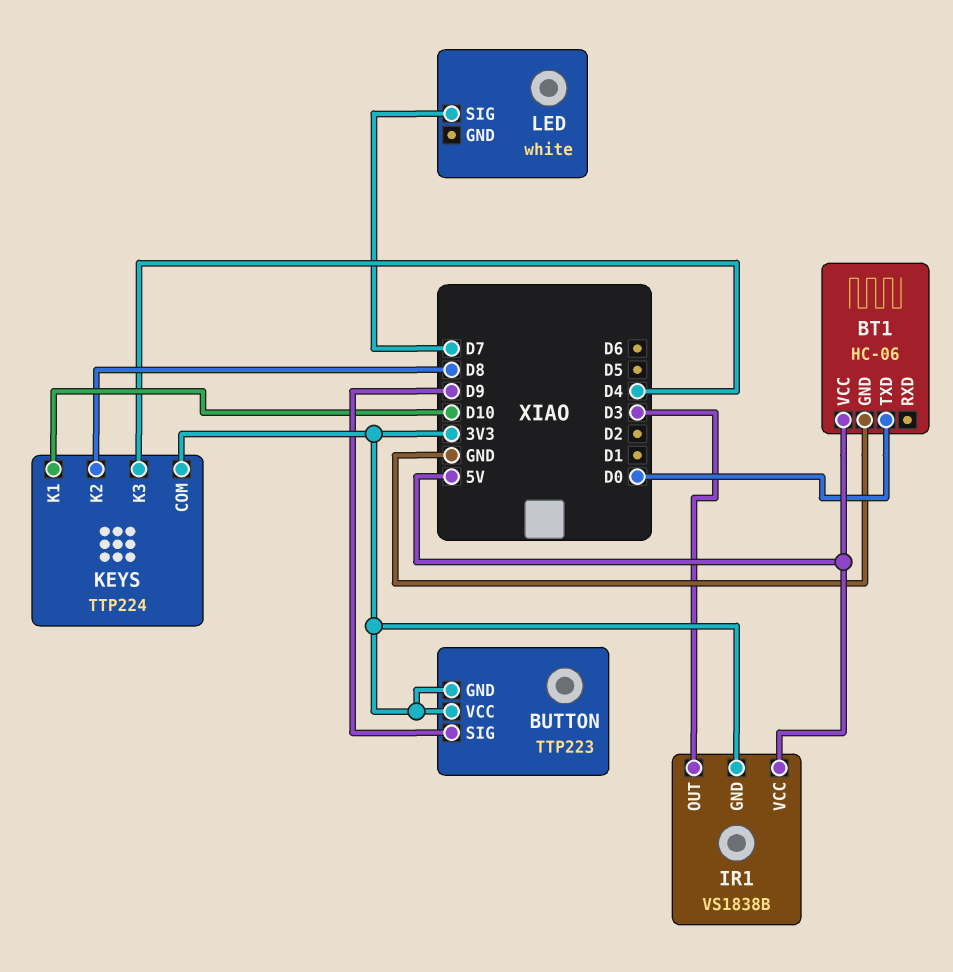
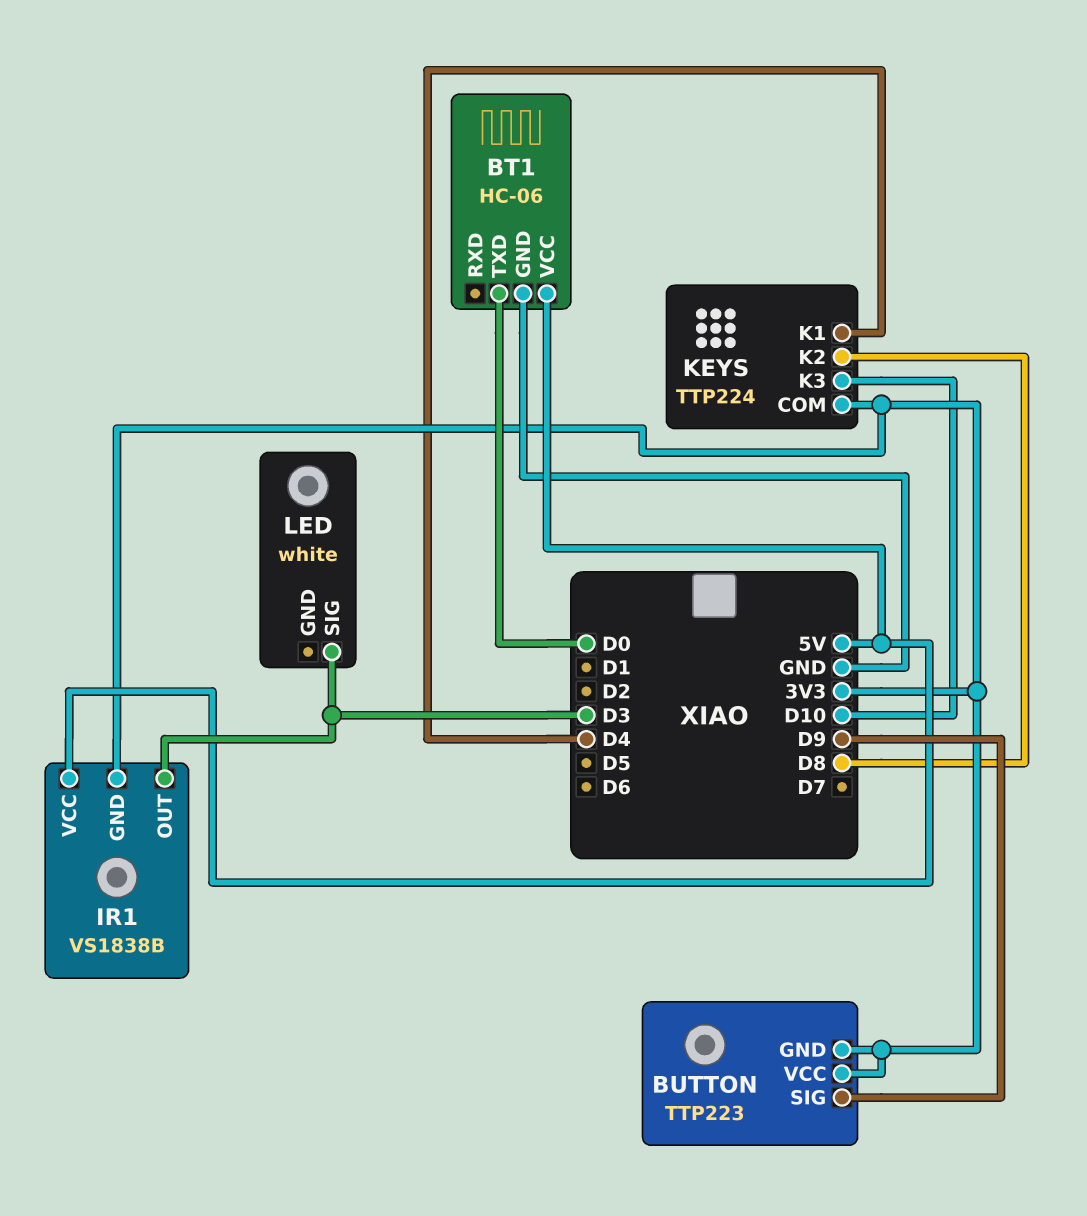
KEYS pin K1: D10 -> D4
KEYS pin K3: D4 -> D10
LED pin SIG: D7 -> D3

